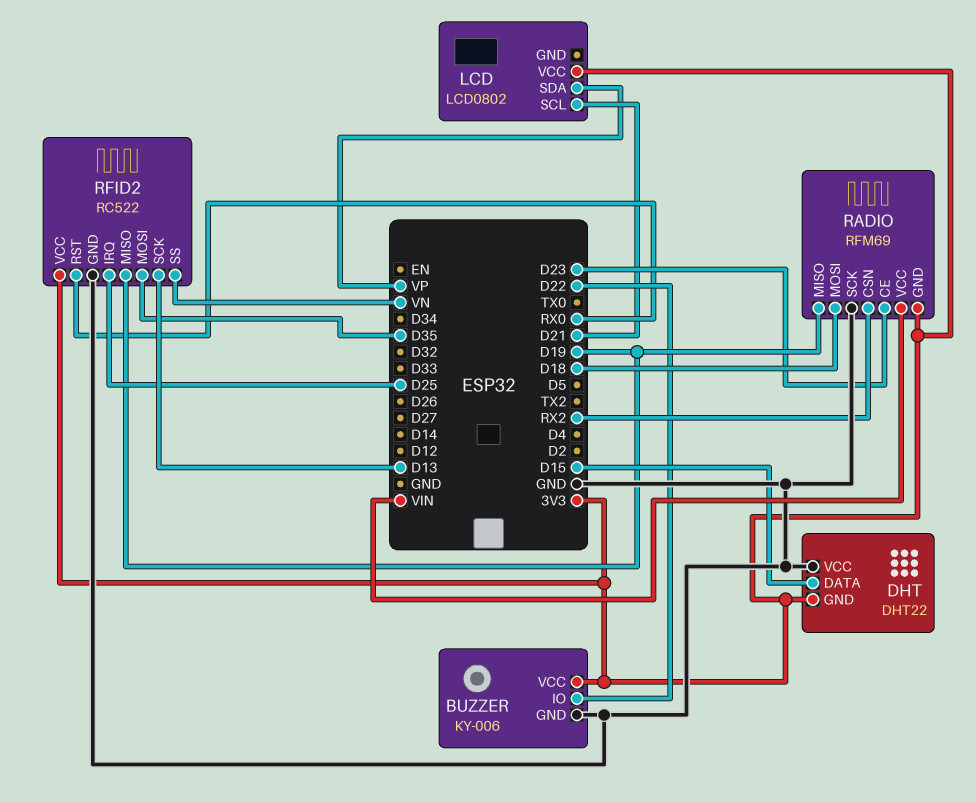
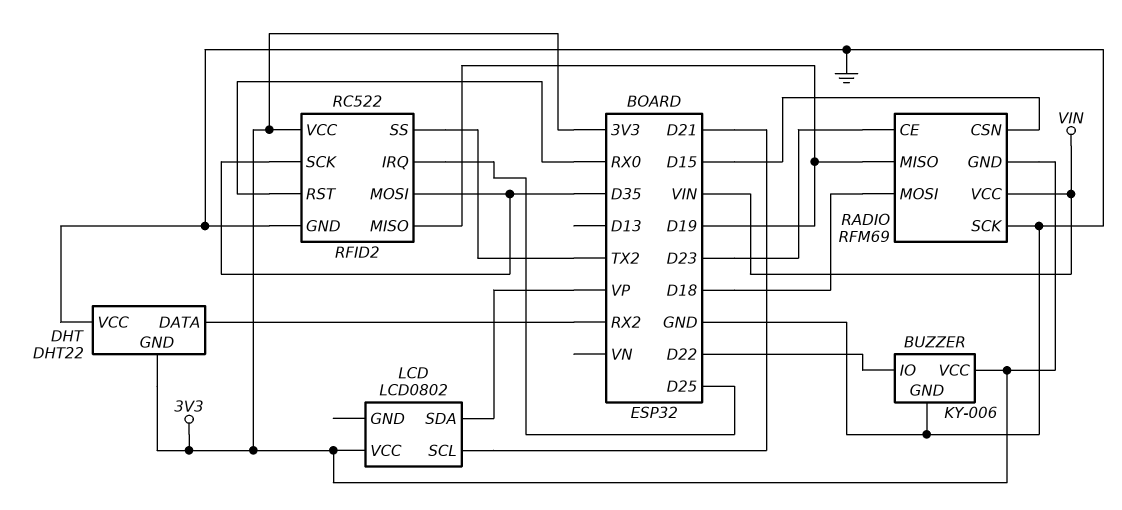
DHT pin DATA: D15 -> RX2
RADIO pin CSN: RX2 -> D15
RFID2 pin SCK: D13 -> D35
RFID2 pin SS: VN -> TX2

